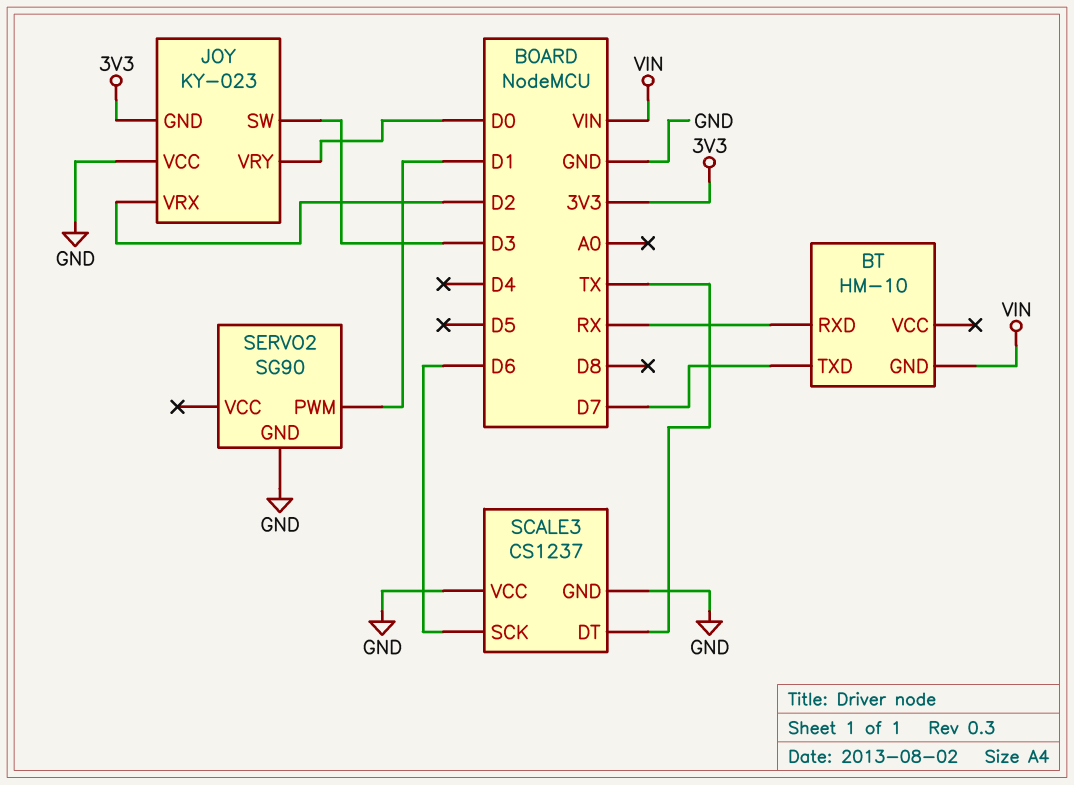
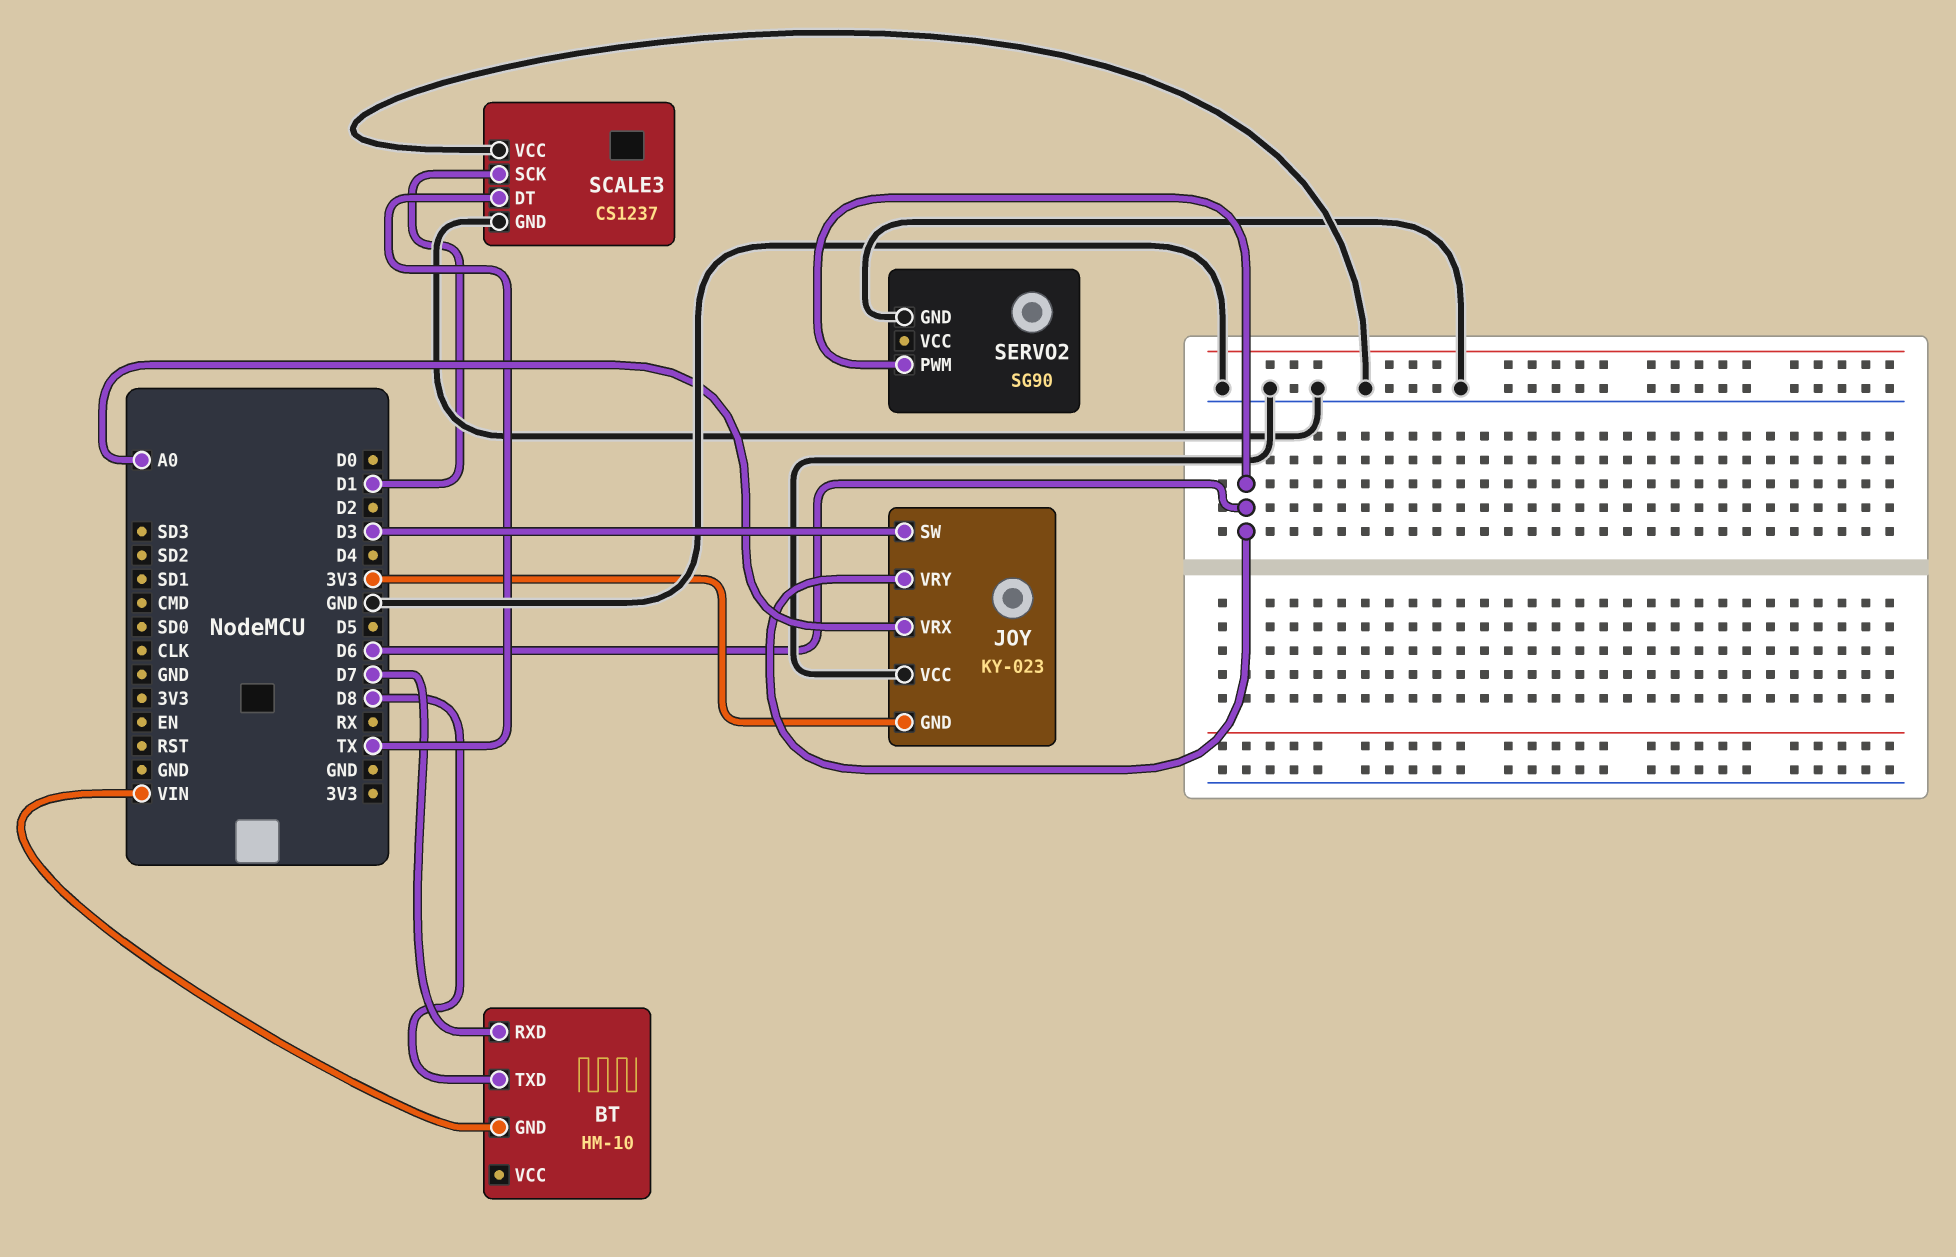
BT pin RXD: RX -> D7
BT pin TXD: D7 -> D8
JOY pin VRX: D2 -> A0
JOY pin VRY: D0 -> D6
SCALE3 pin SCK: D6 -> D1
SERVO2 pin PWM: D1 -> D6

